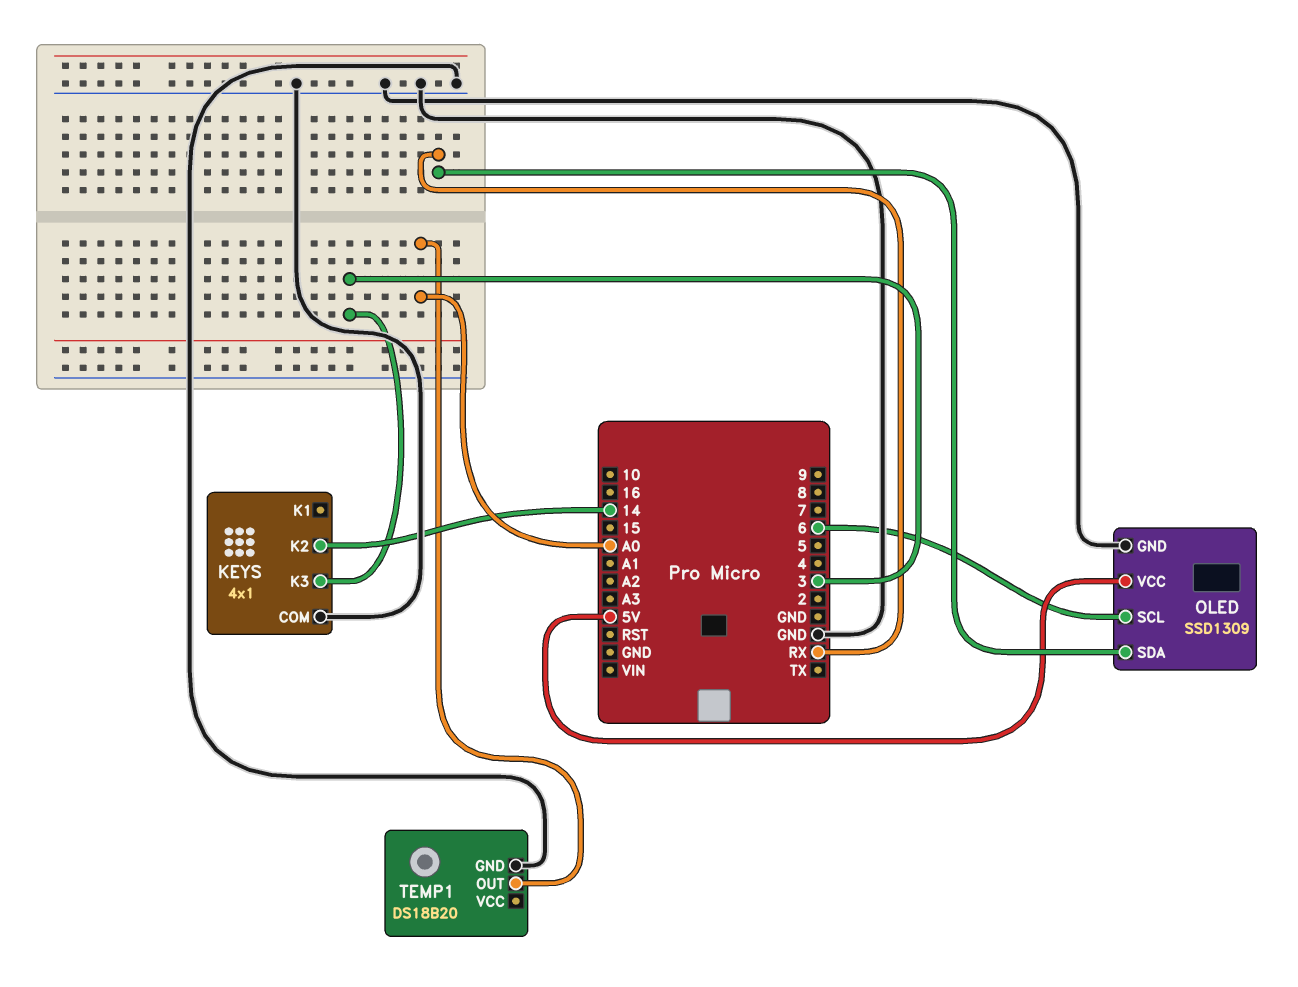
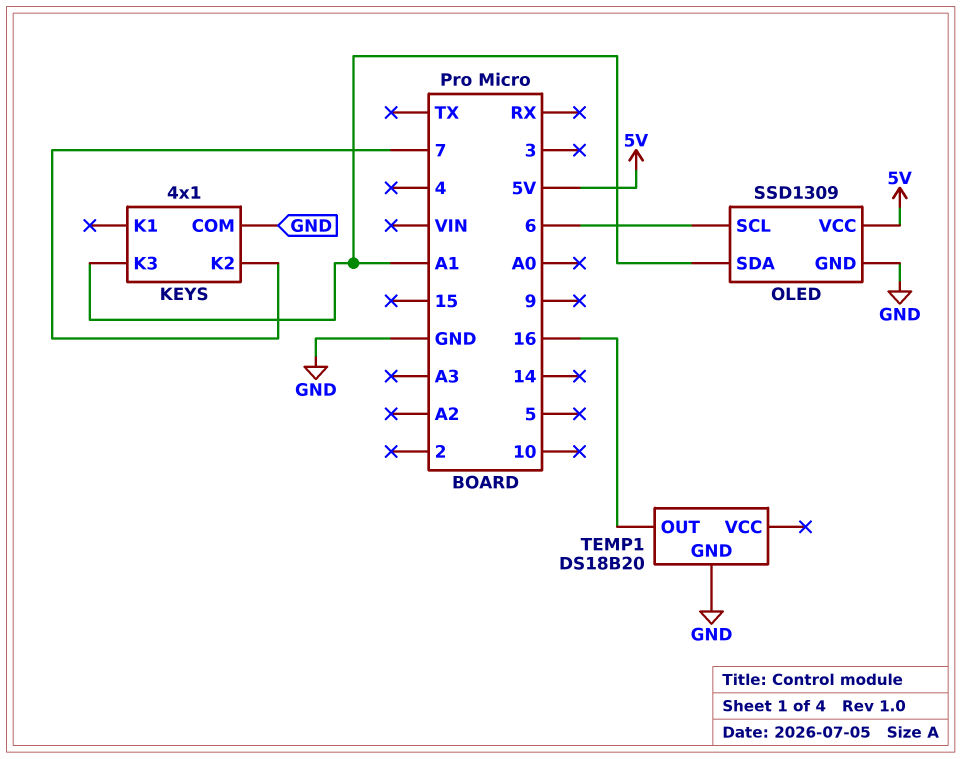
KEYS pin K2: 14 -> 7
KEYS pin K3: 3 -> A1
OLED pin SDA: RX -> A1
TEMP1 pin OUT: A0 -> 16

